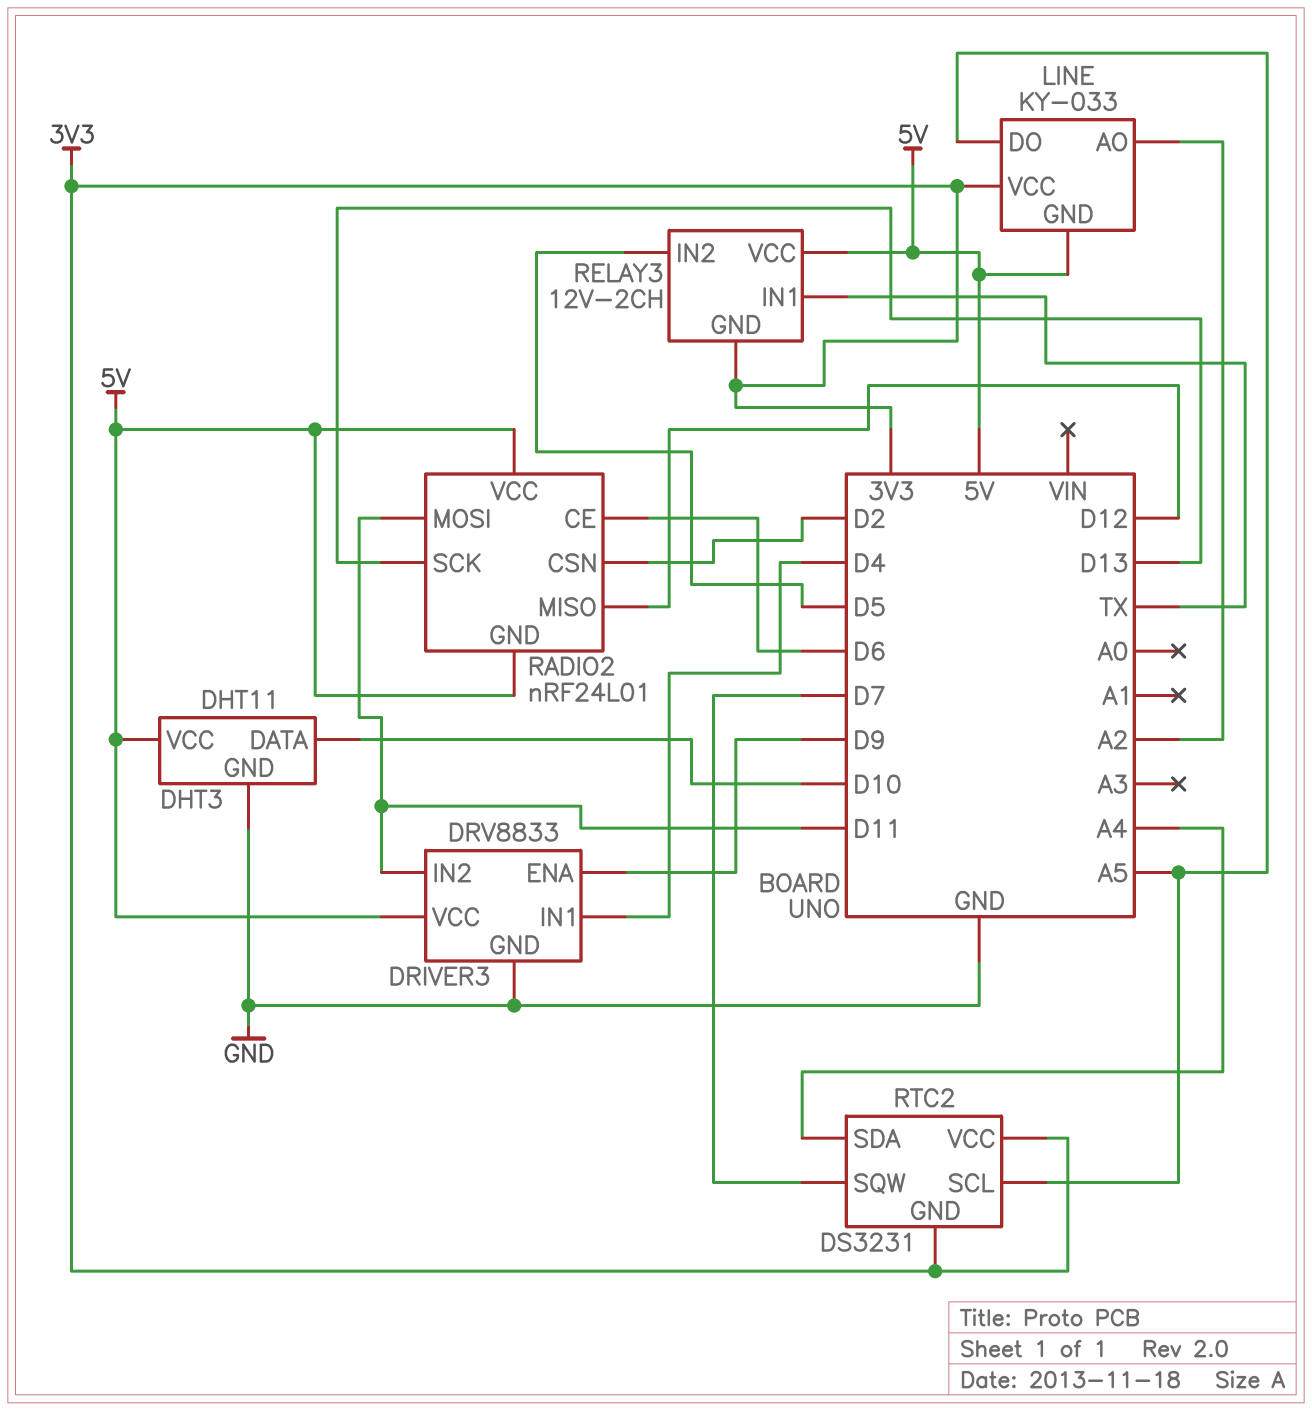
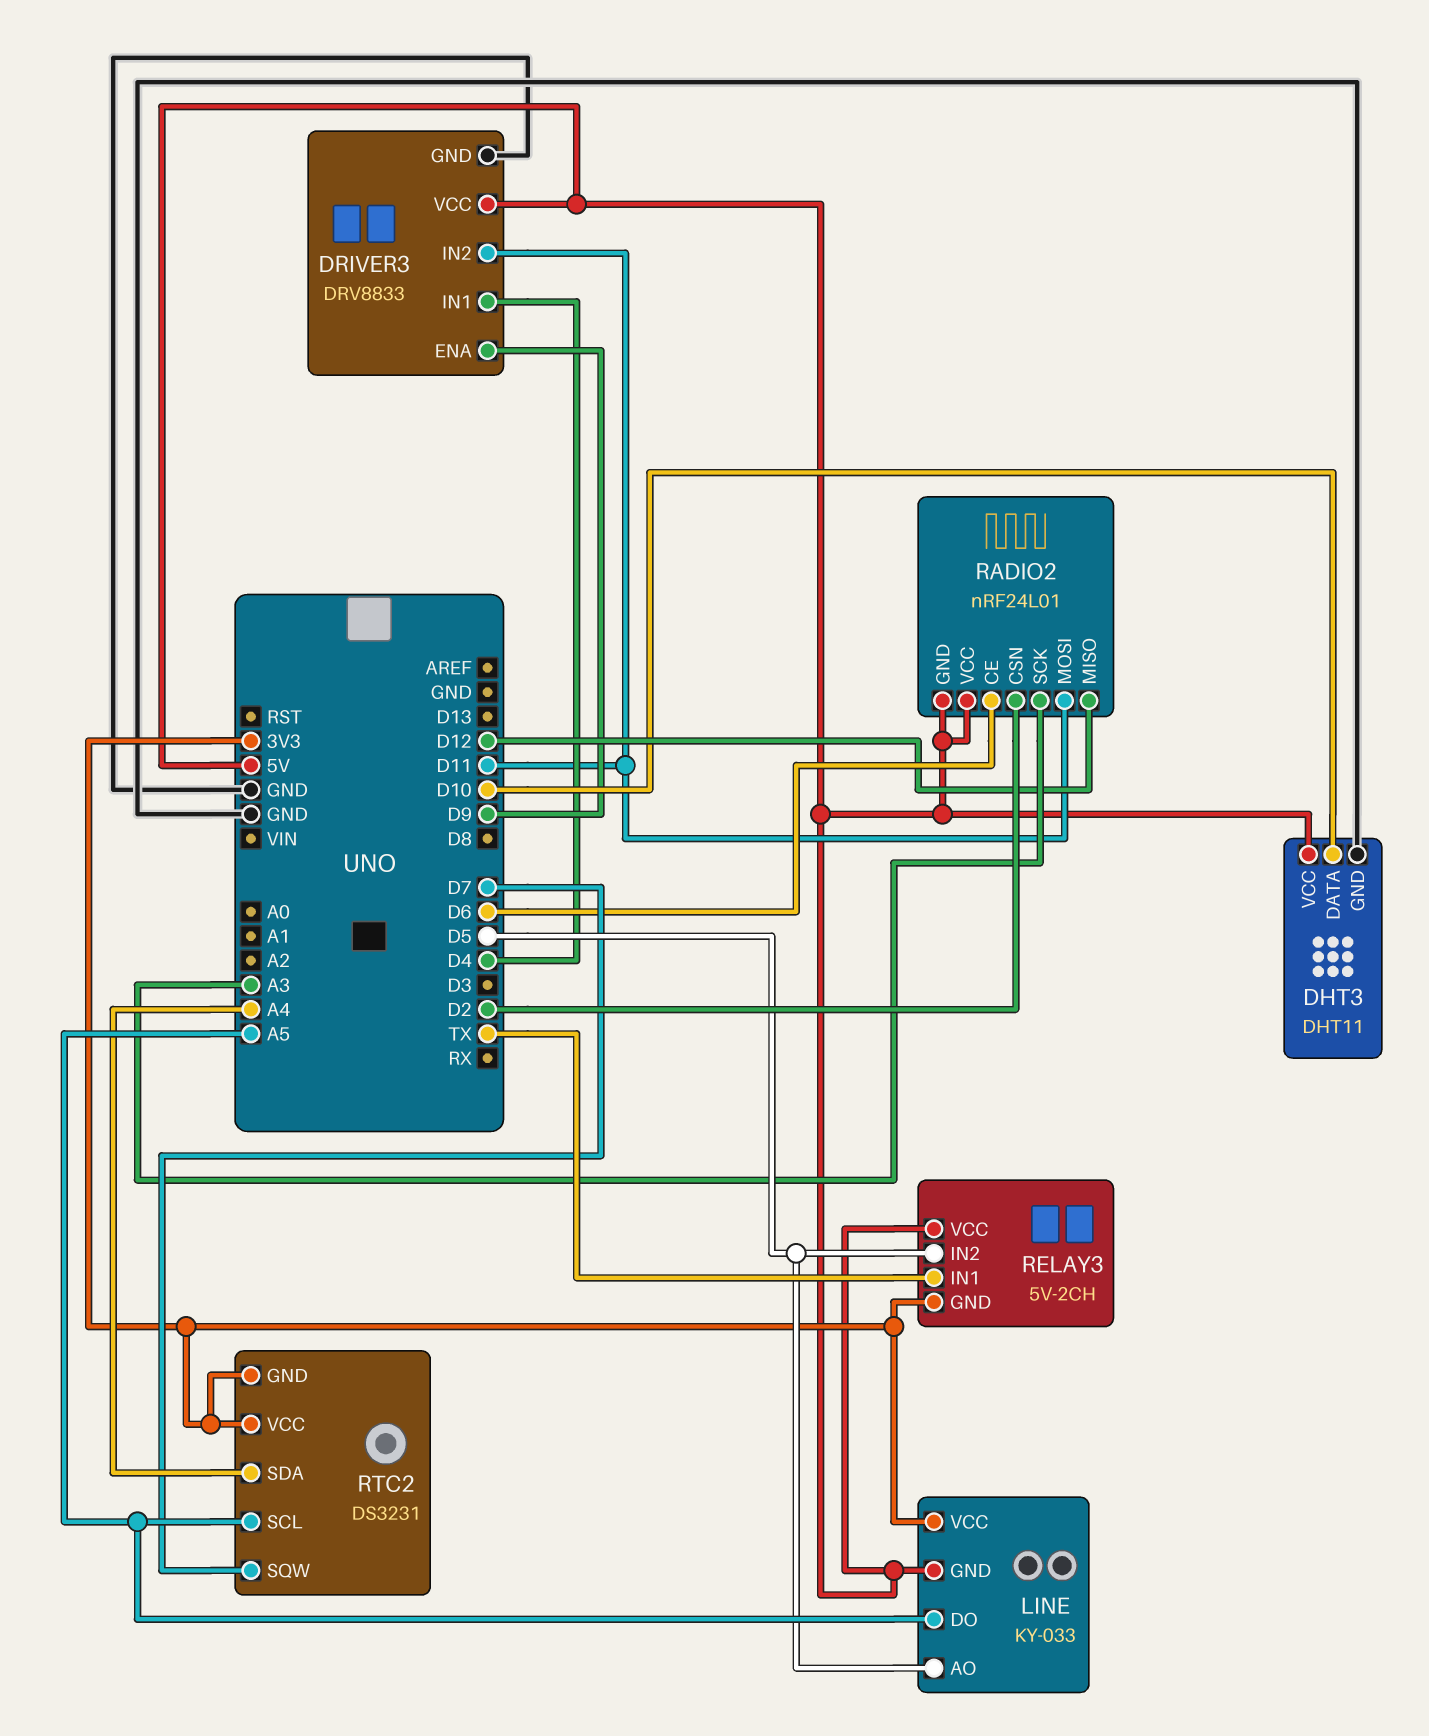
LINE pin AO: A2 -> D5
RADIO2 pin SCK: D13 -> A3
RELAY3: 12V-2CH -> 5V-2CH

